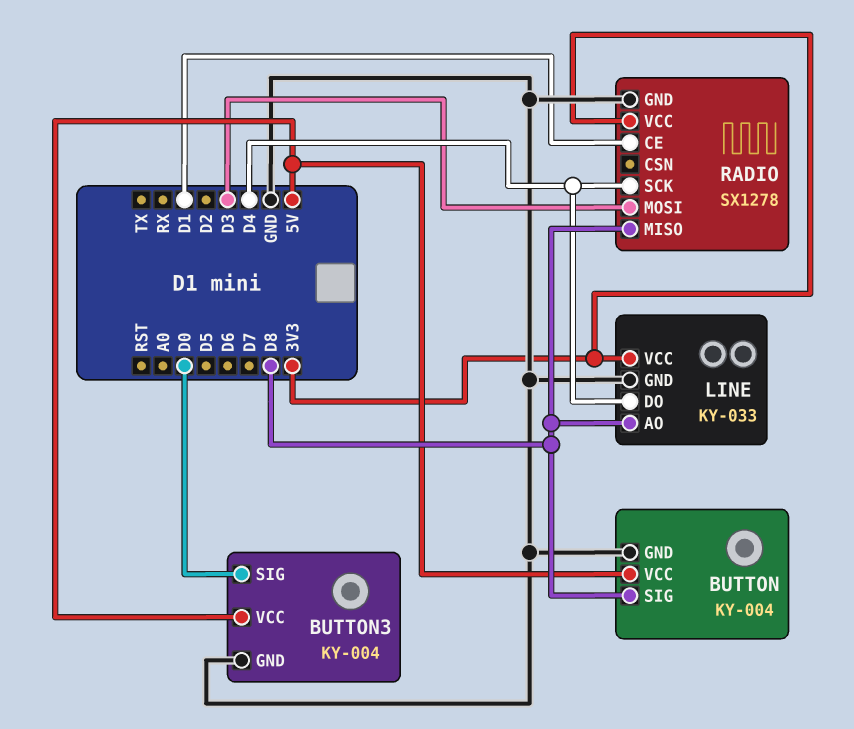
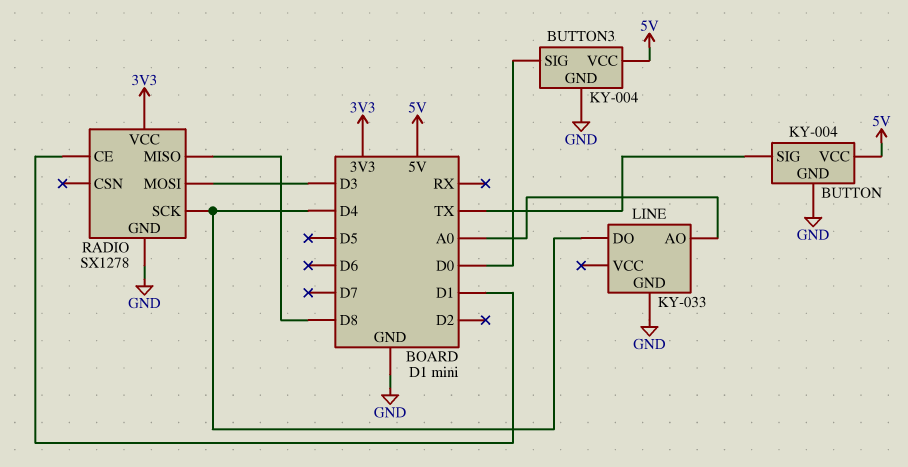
BUTTON pin SIG: D8 -> TX
LINE pin AO: D8 -> A0
LINE pin VCC: 3V3 -> none

